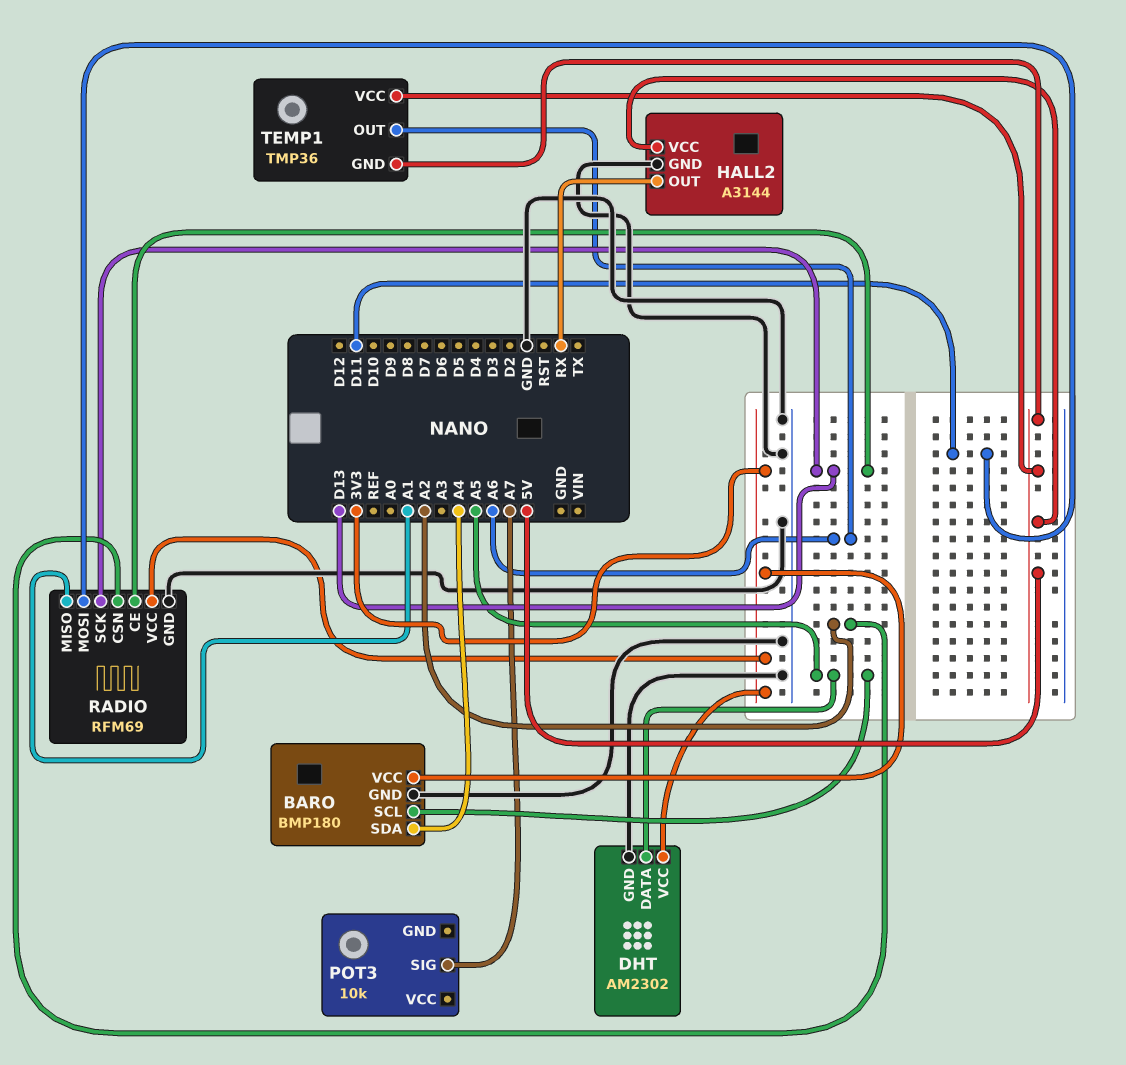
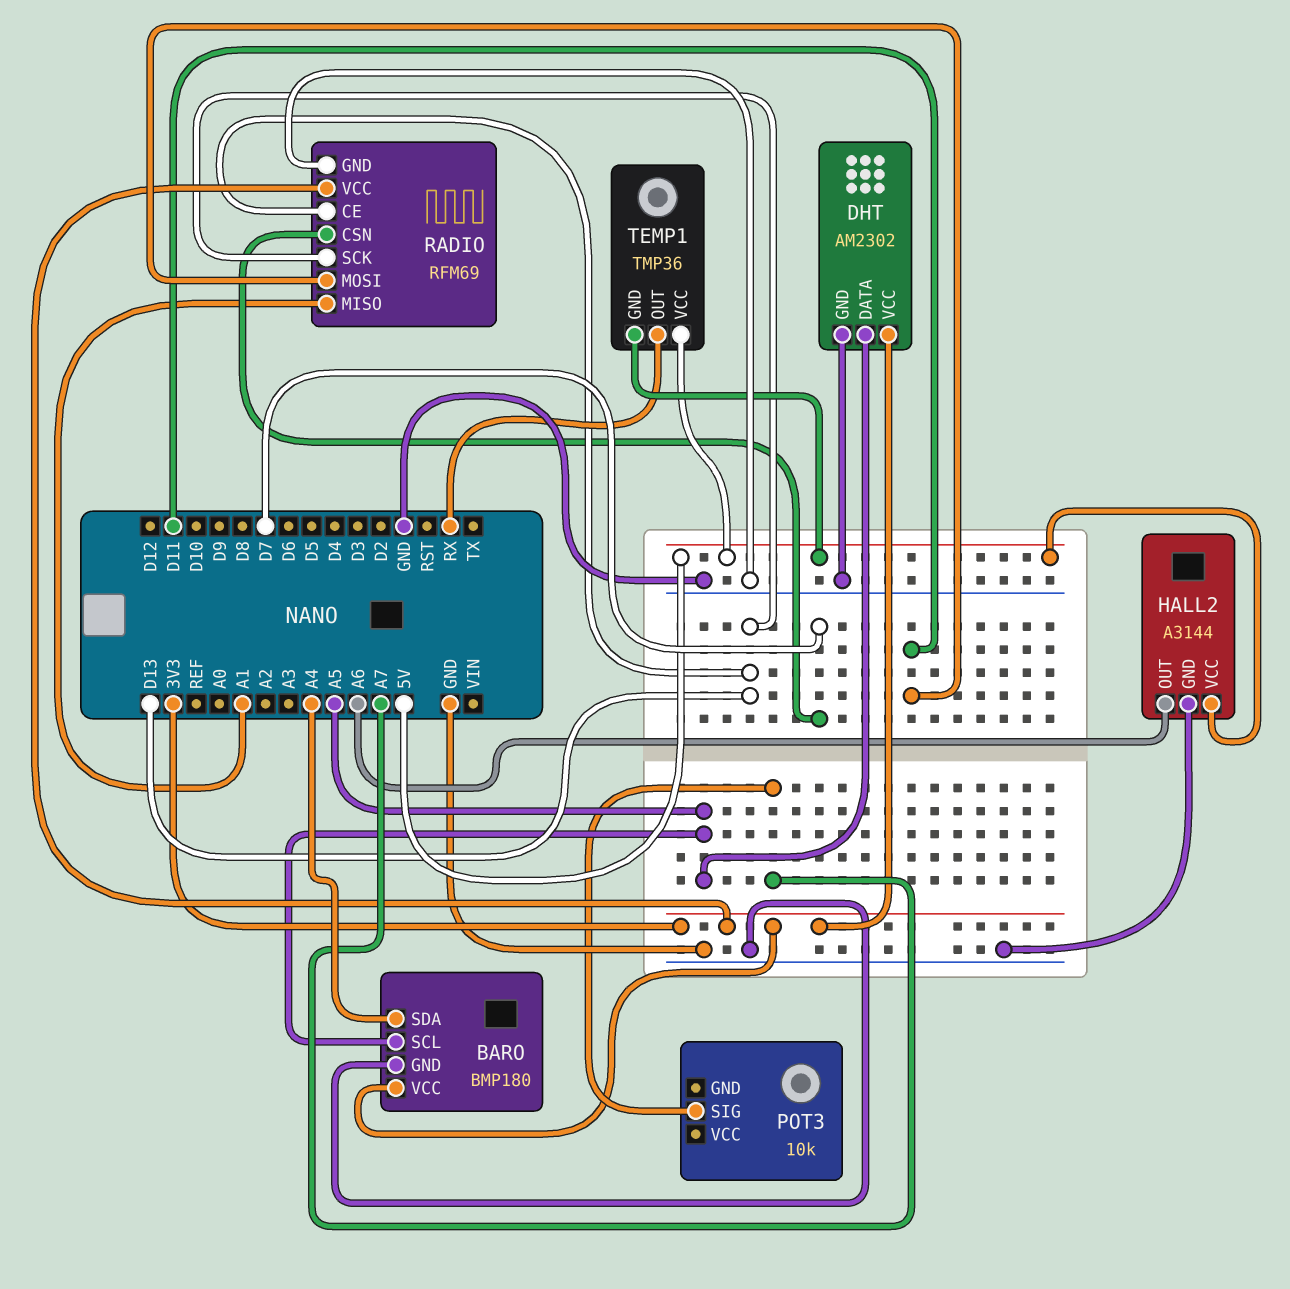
HALL2 pin OUT: RX -> A6
RADIO pin CSN: A2 -> D7
TEMP1 pin OUT: A6 -> RX

